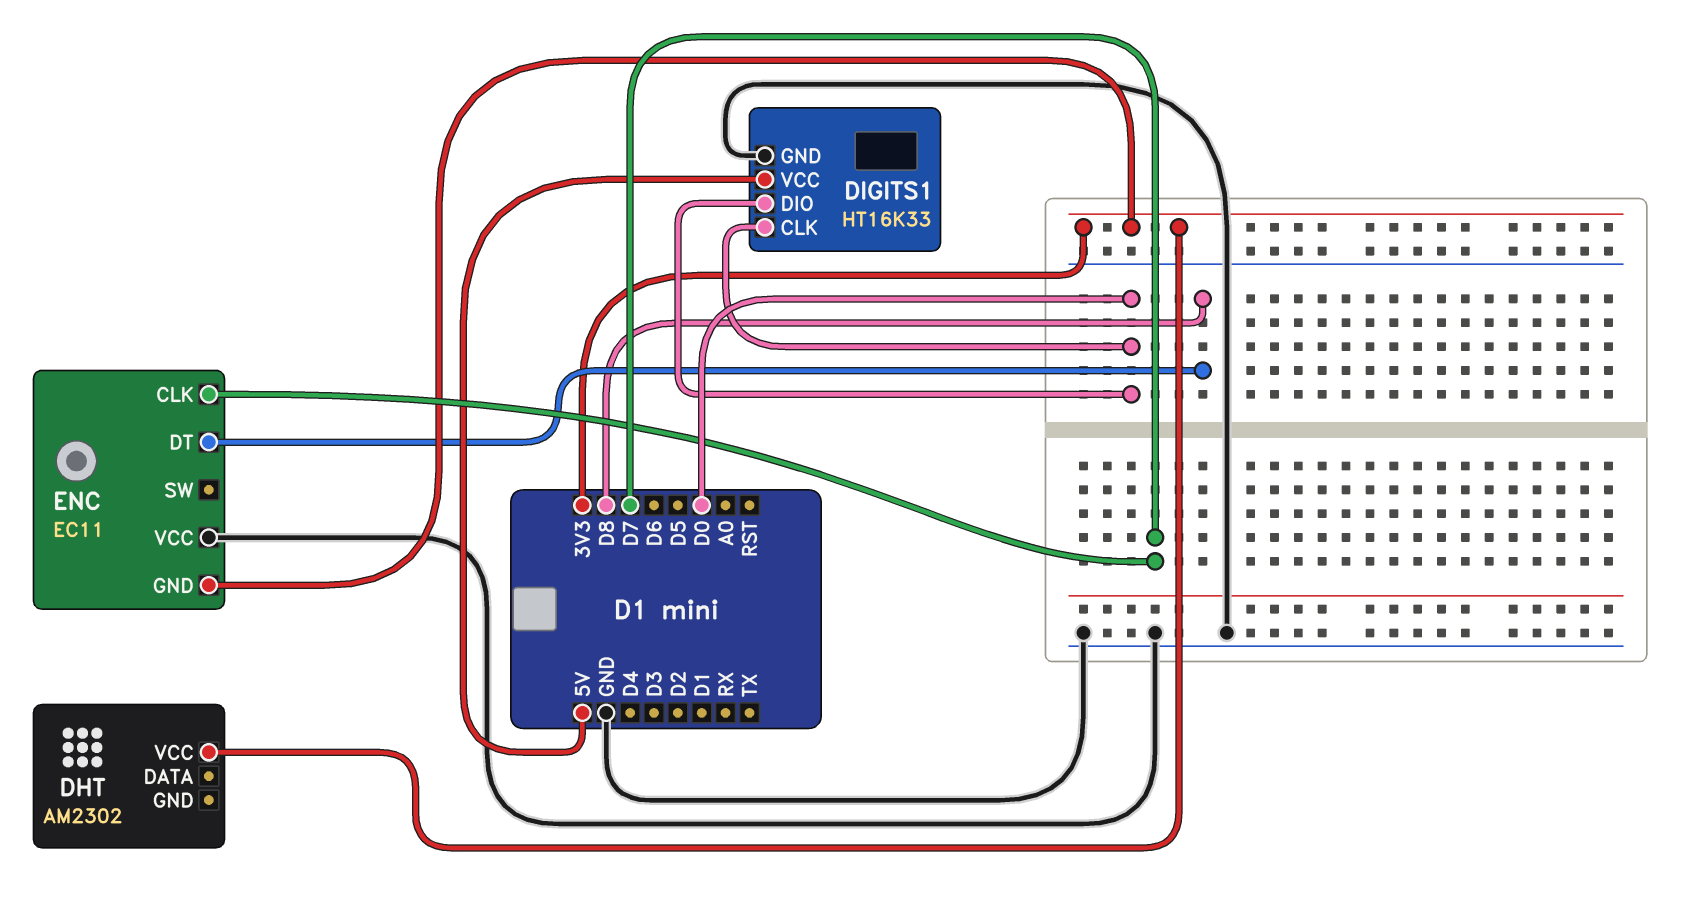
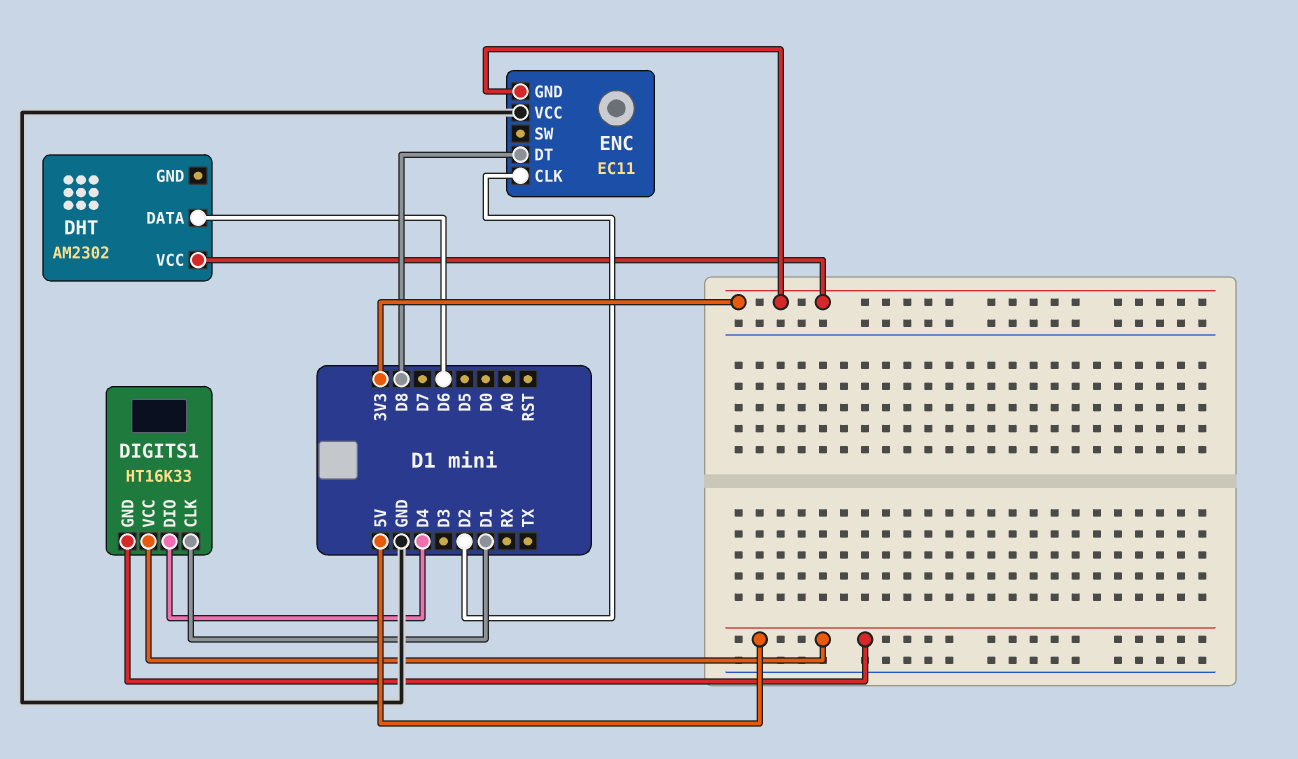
DHT pin DATA: none -> D6
DIGITS1 pin CLK: D0 -> D1
DIGITS1 pin DIO: D0 -> D4
DIGITS1 pin GND: GND -> 5V
ENC pin CLK: D7 -> D2

